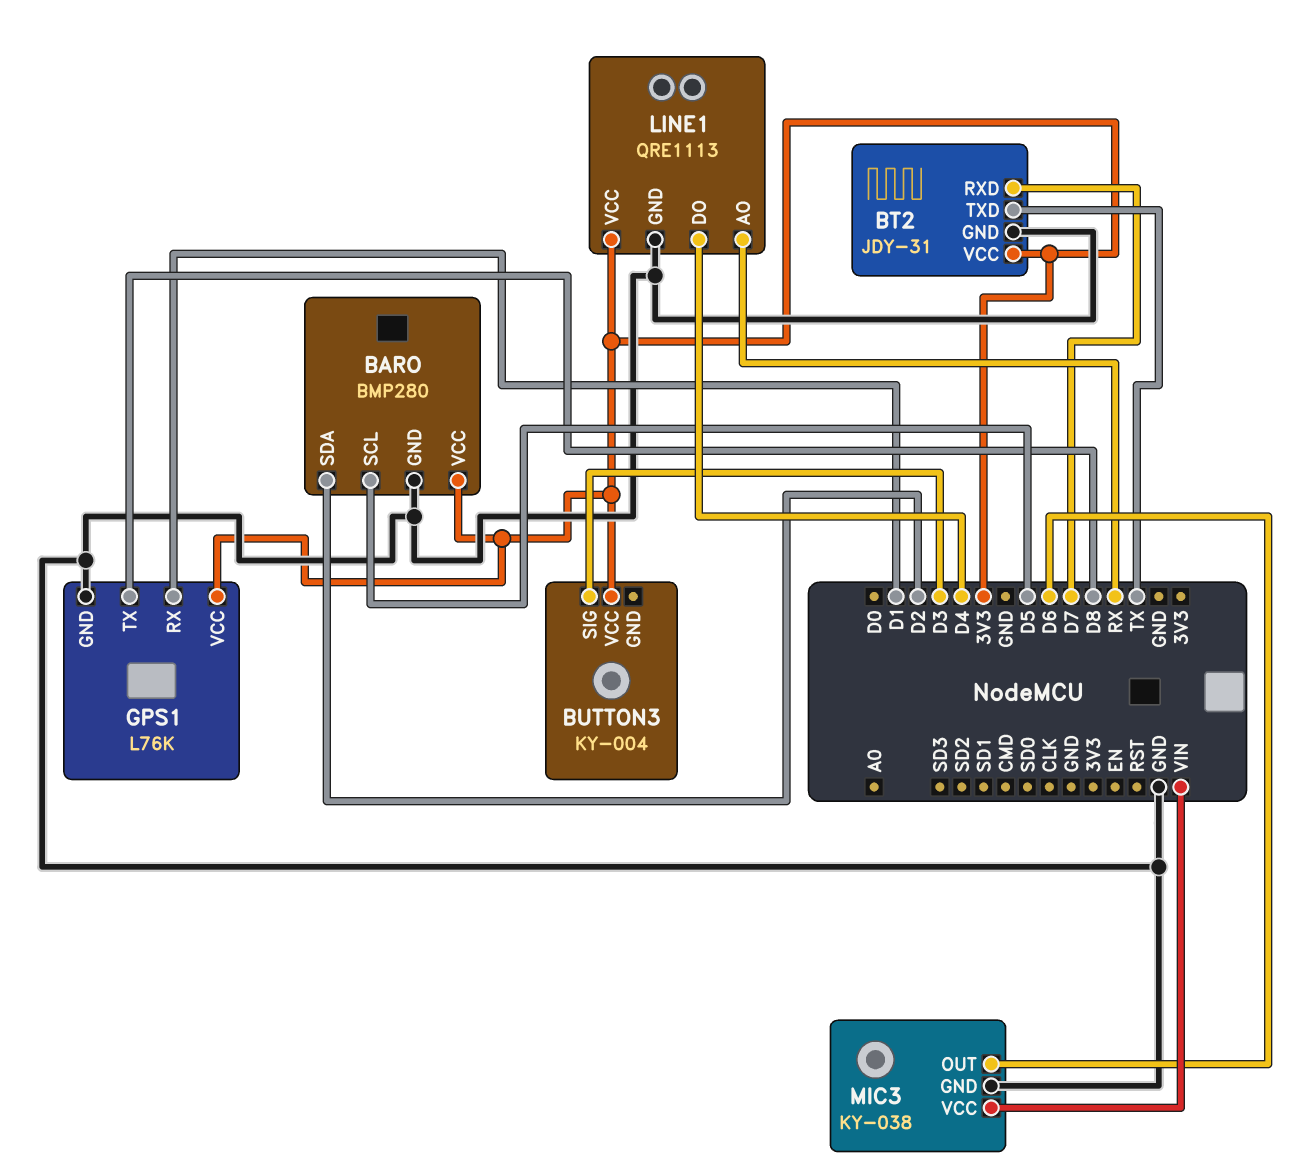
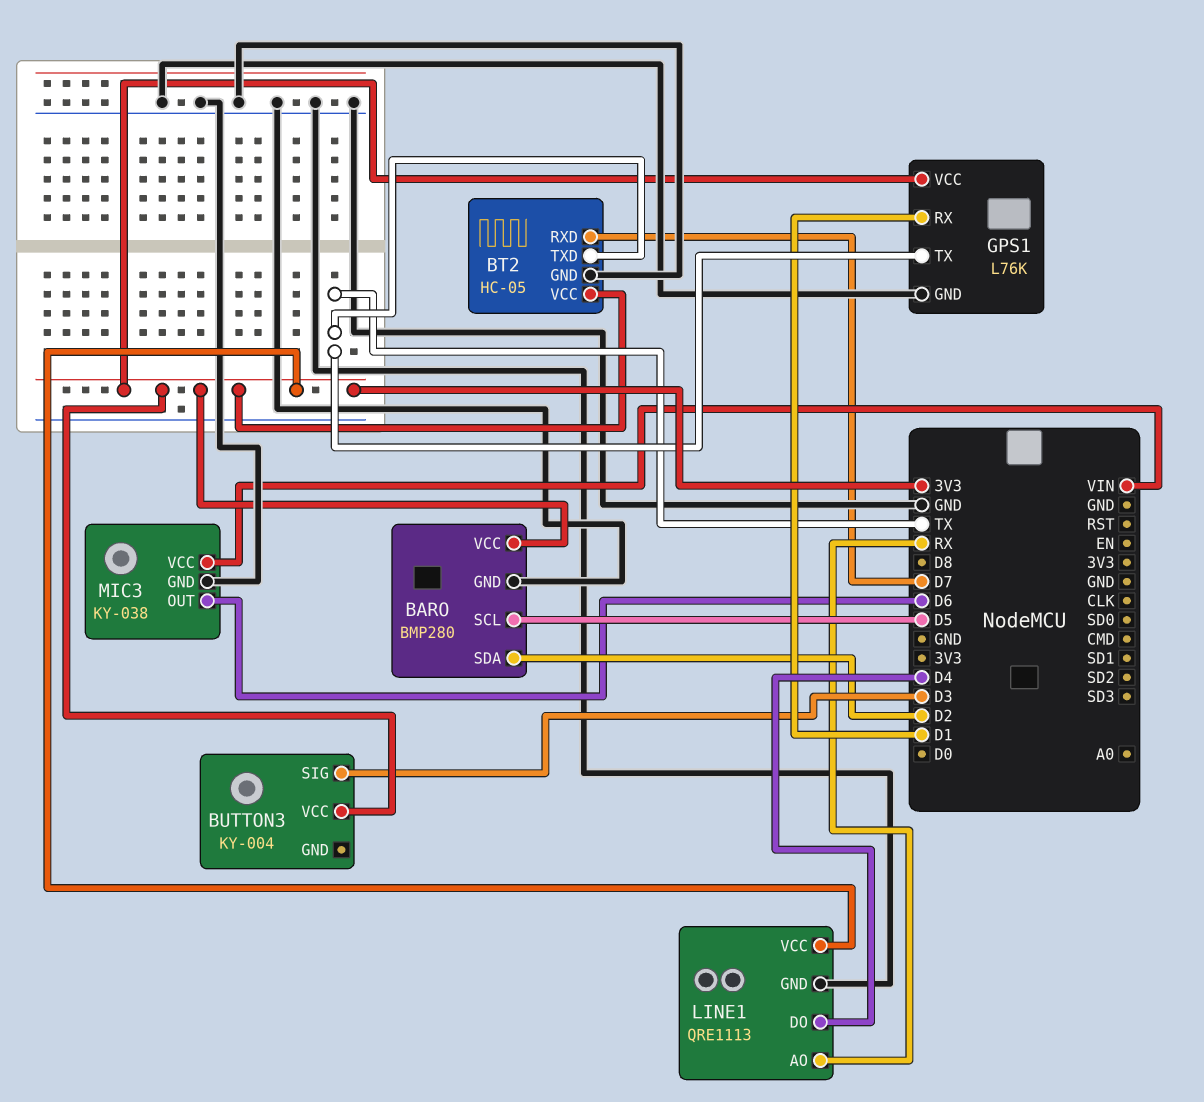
BT2: JDY-31 -> HC-05
GPS1 pin TX: D8 -> TX

